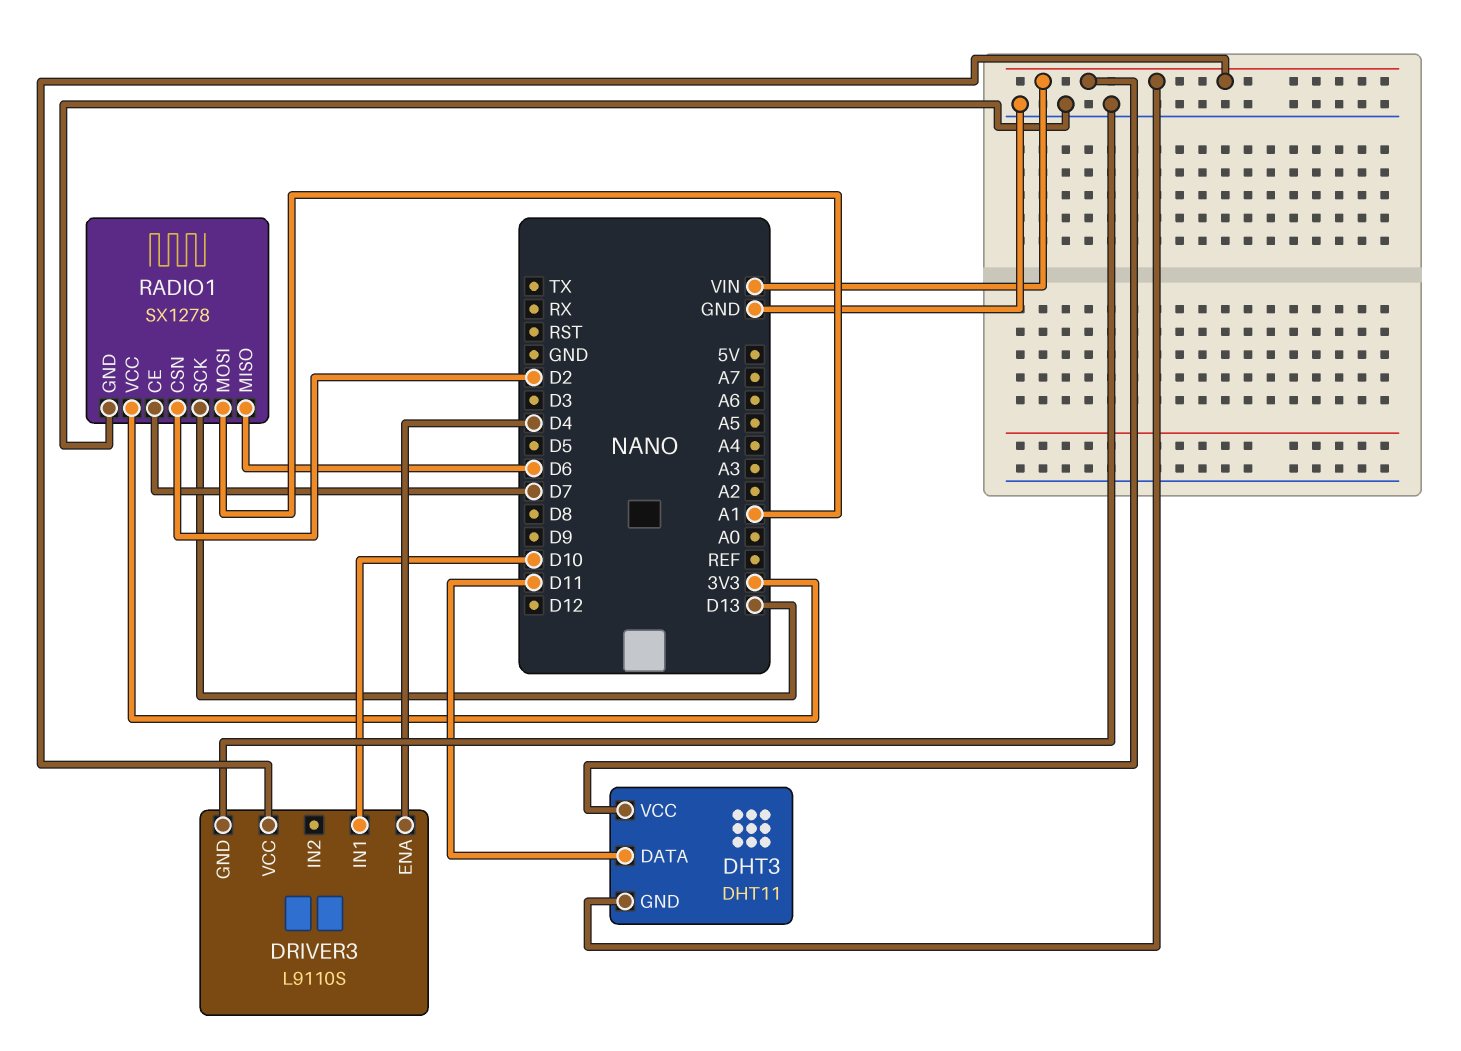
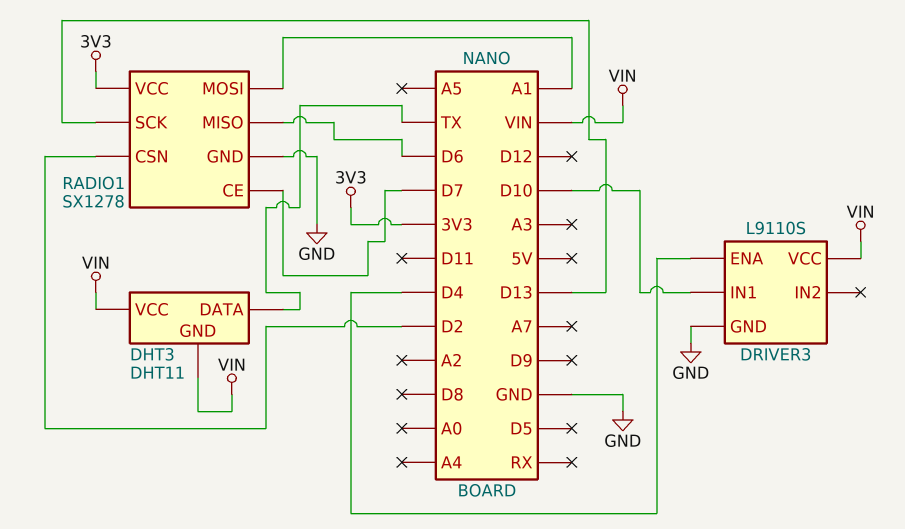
DHT3 pin DATA: D11 -> TX

